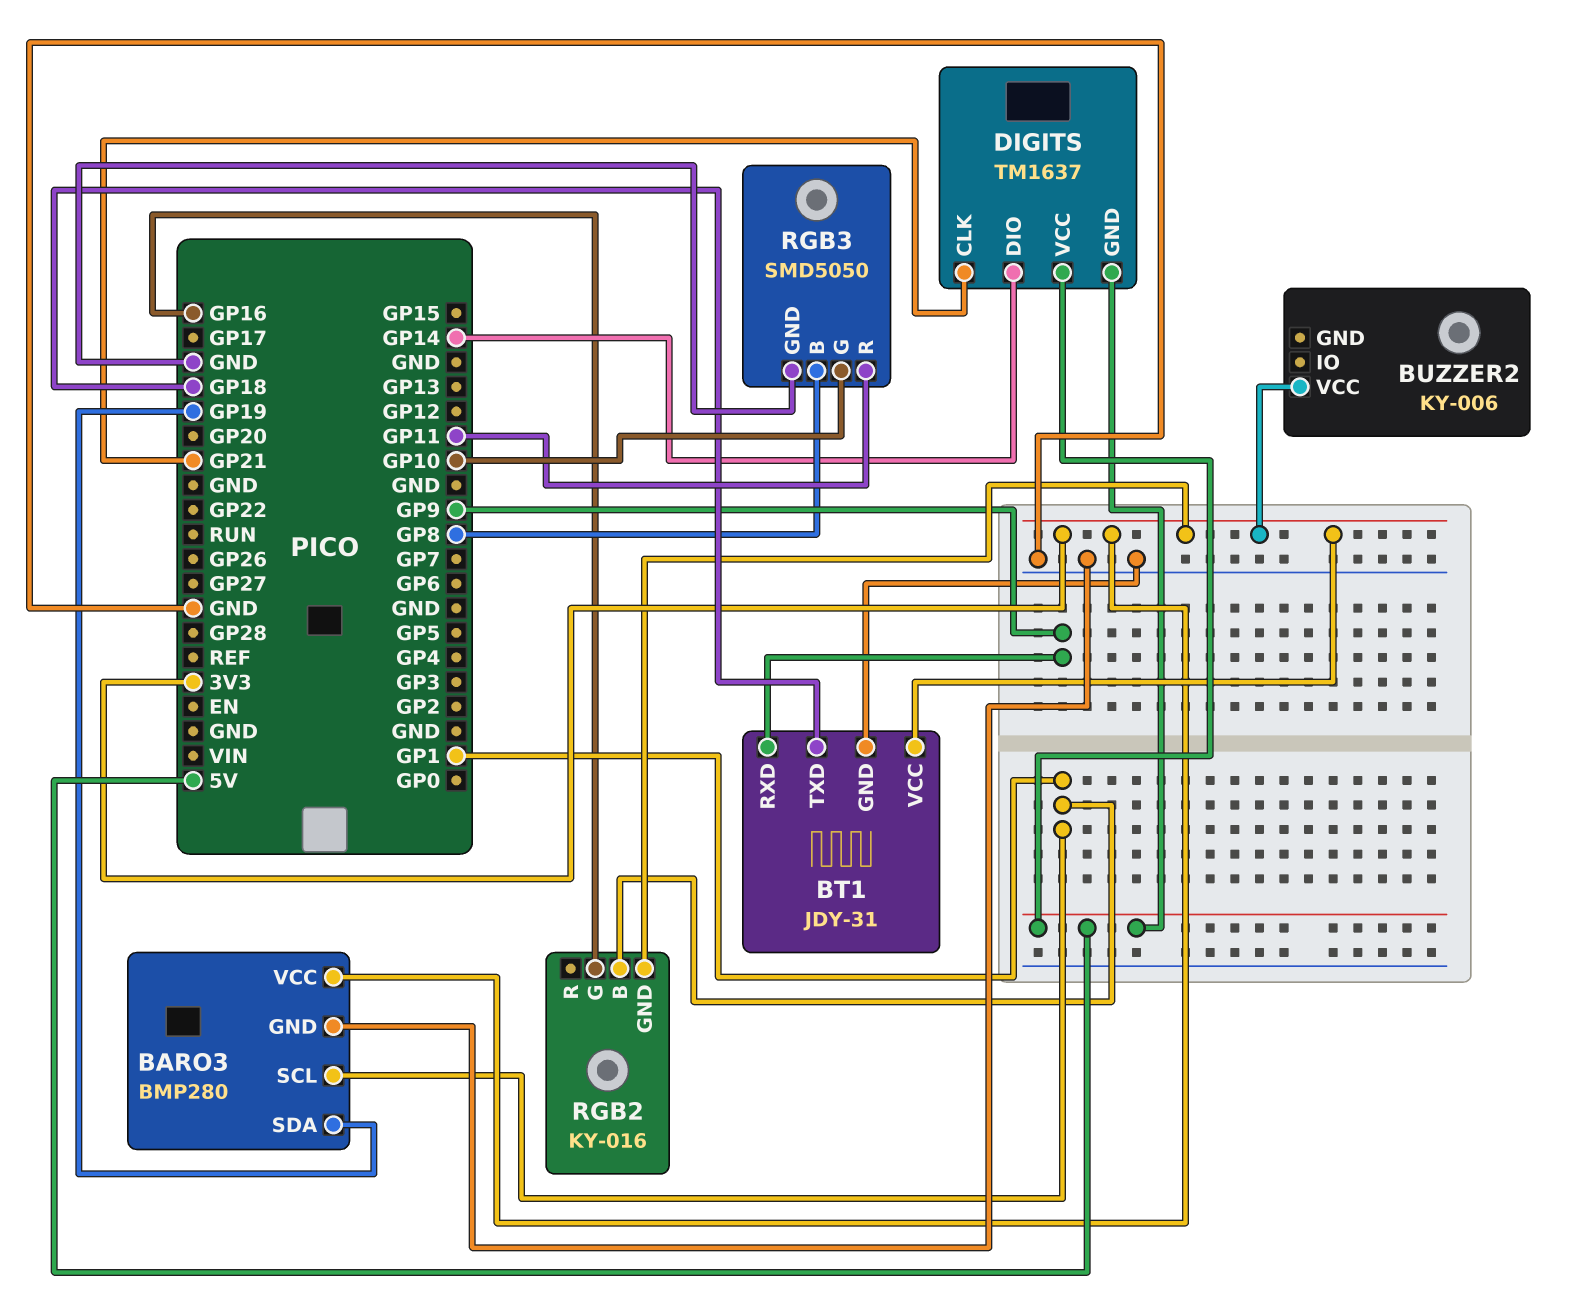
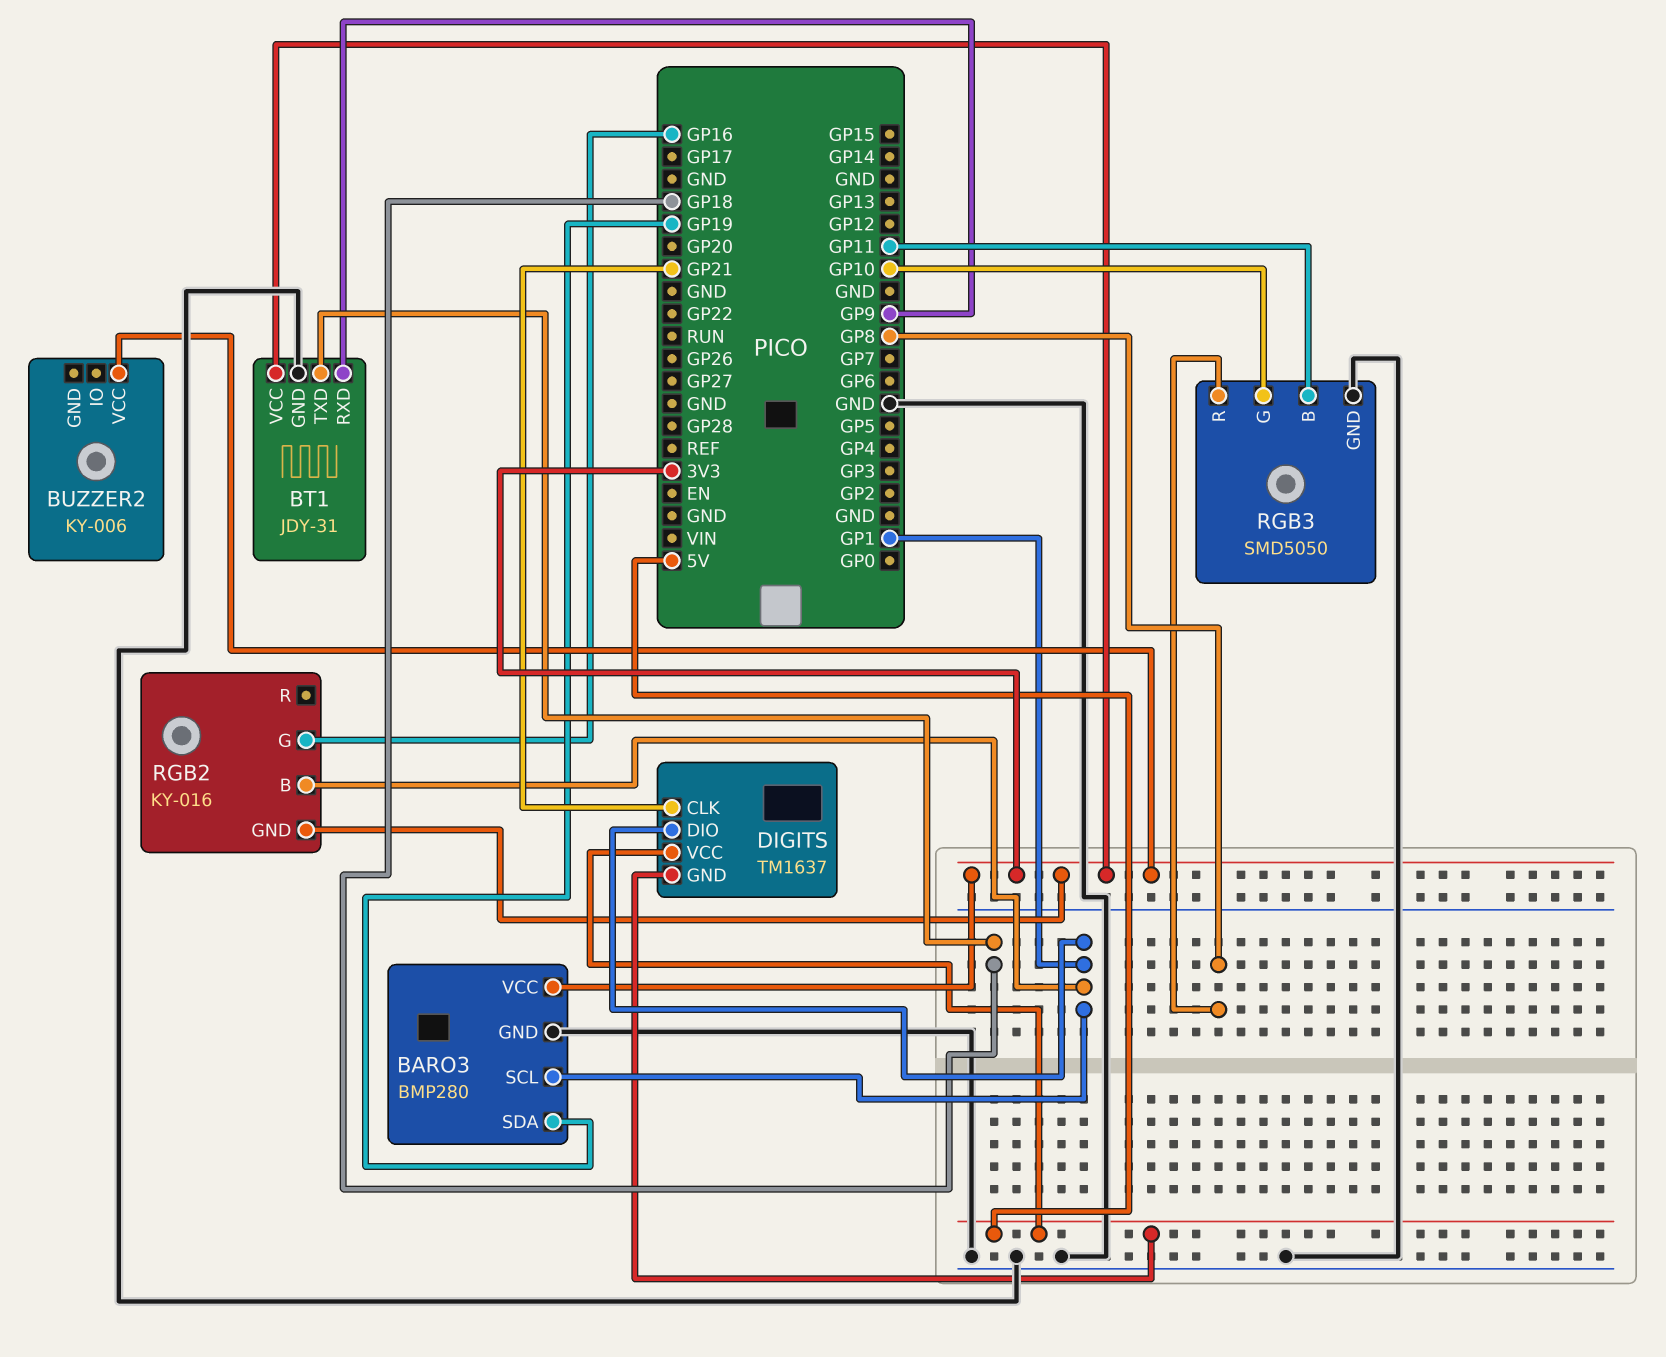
DIGITS pin DIO: GP14 -> GP1
RGB3 pin B: GP8 -> GP11
RGB3 pin R: GP11 -> GP8

